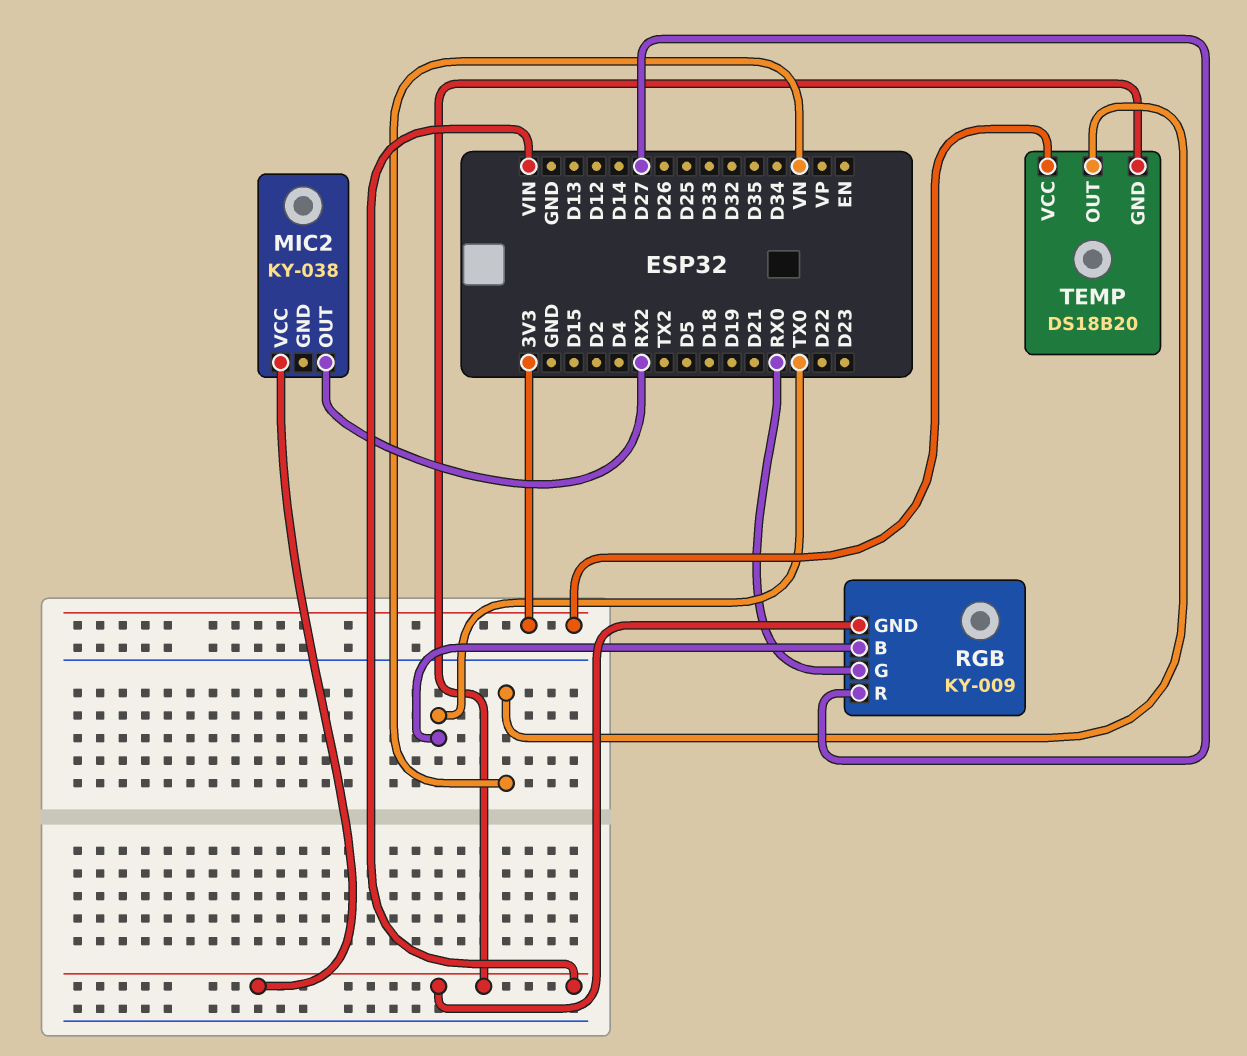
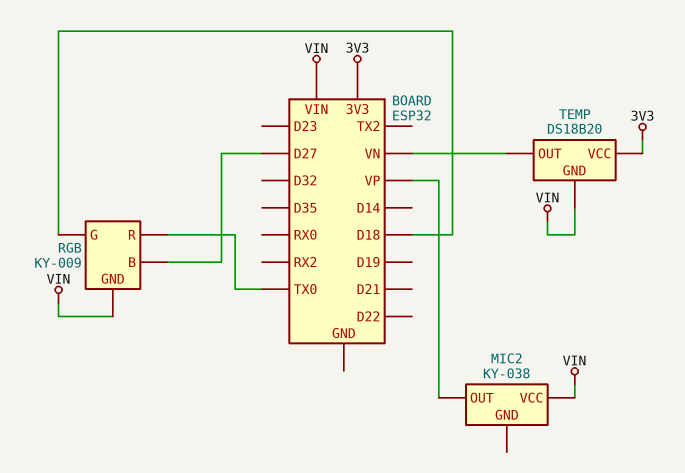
MIC2 pin OUT: RX2 -> VP
RGB pin B: TX0 -> D27
RGB pin G: RX0 -> D18
RGB pin R: D27 -> TX0

